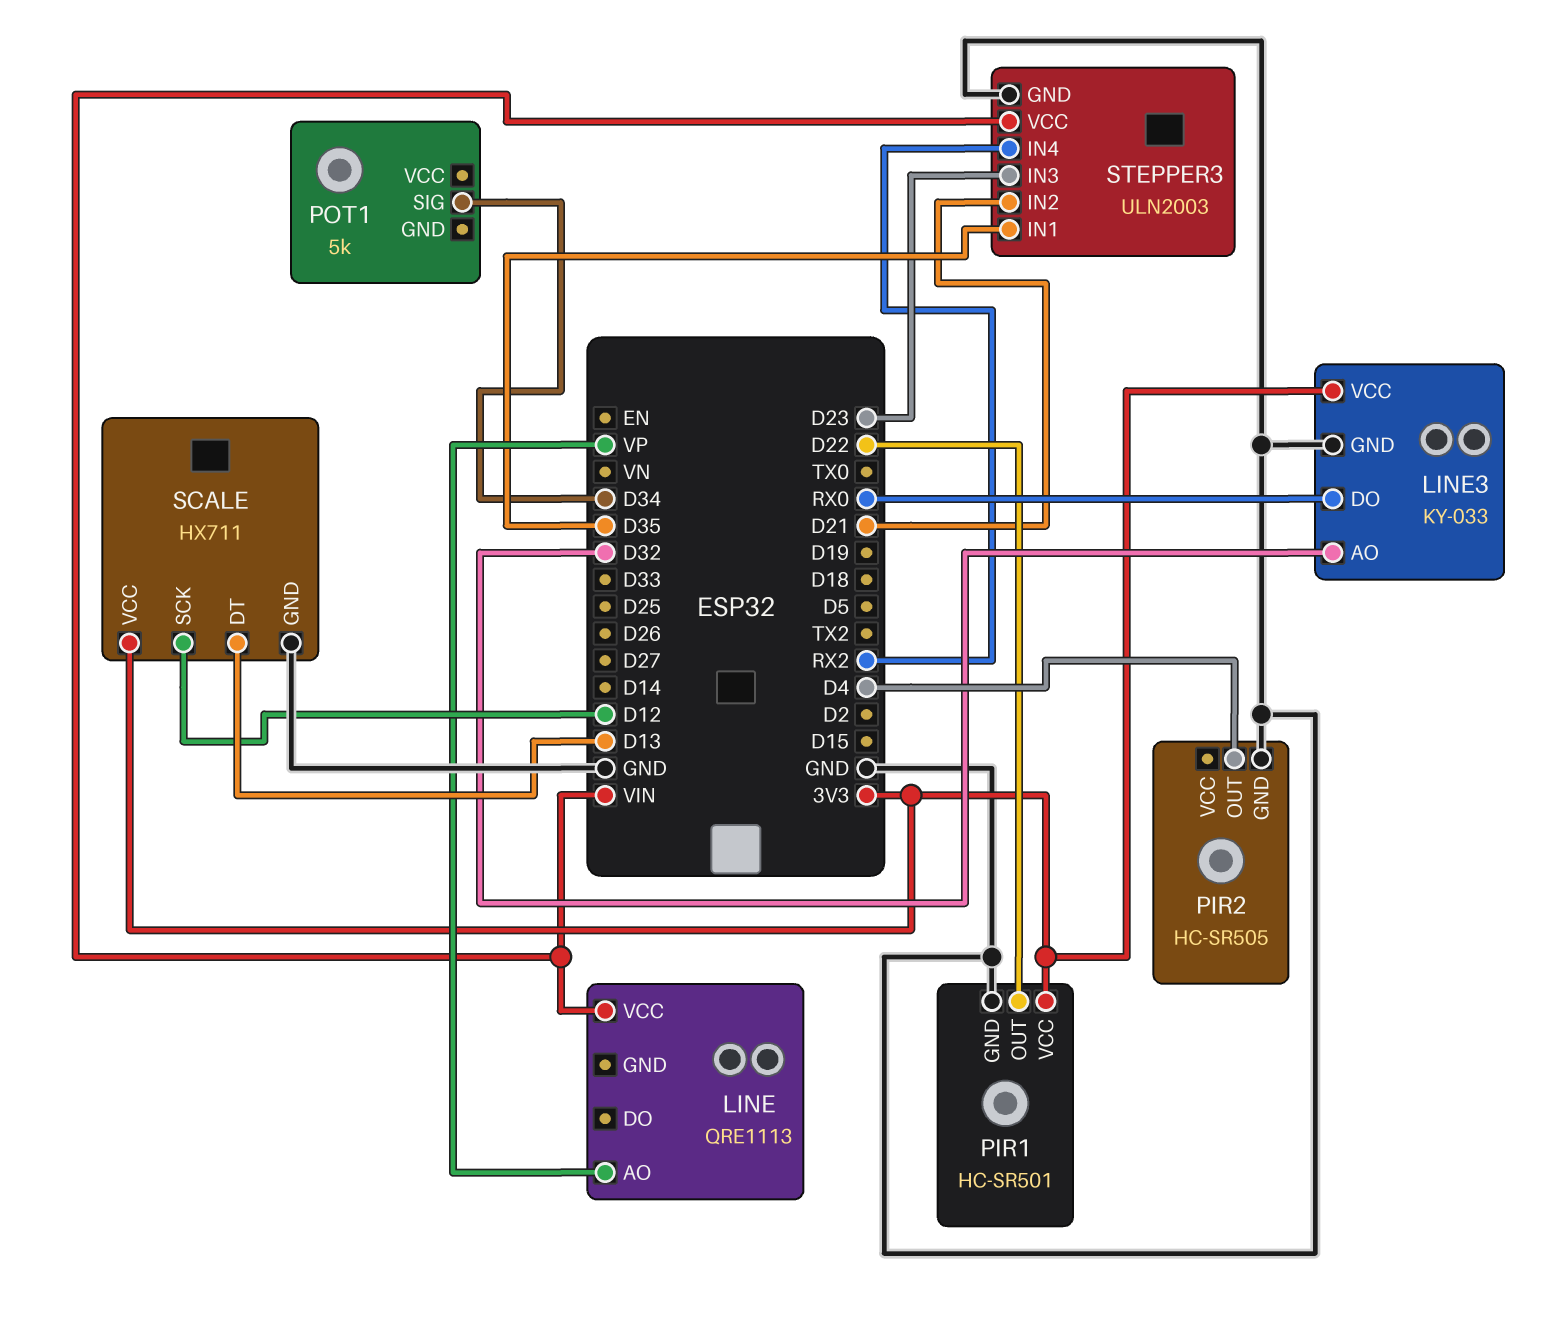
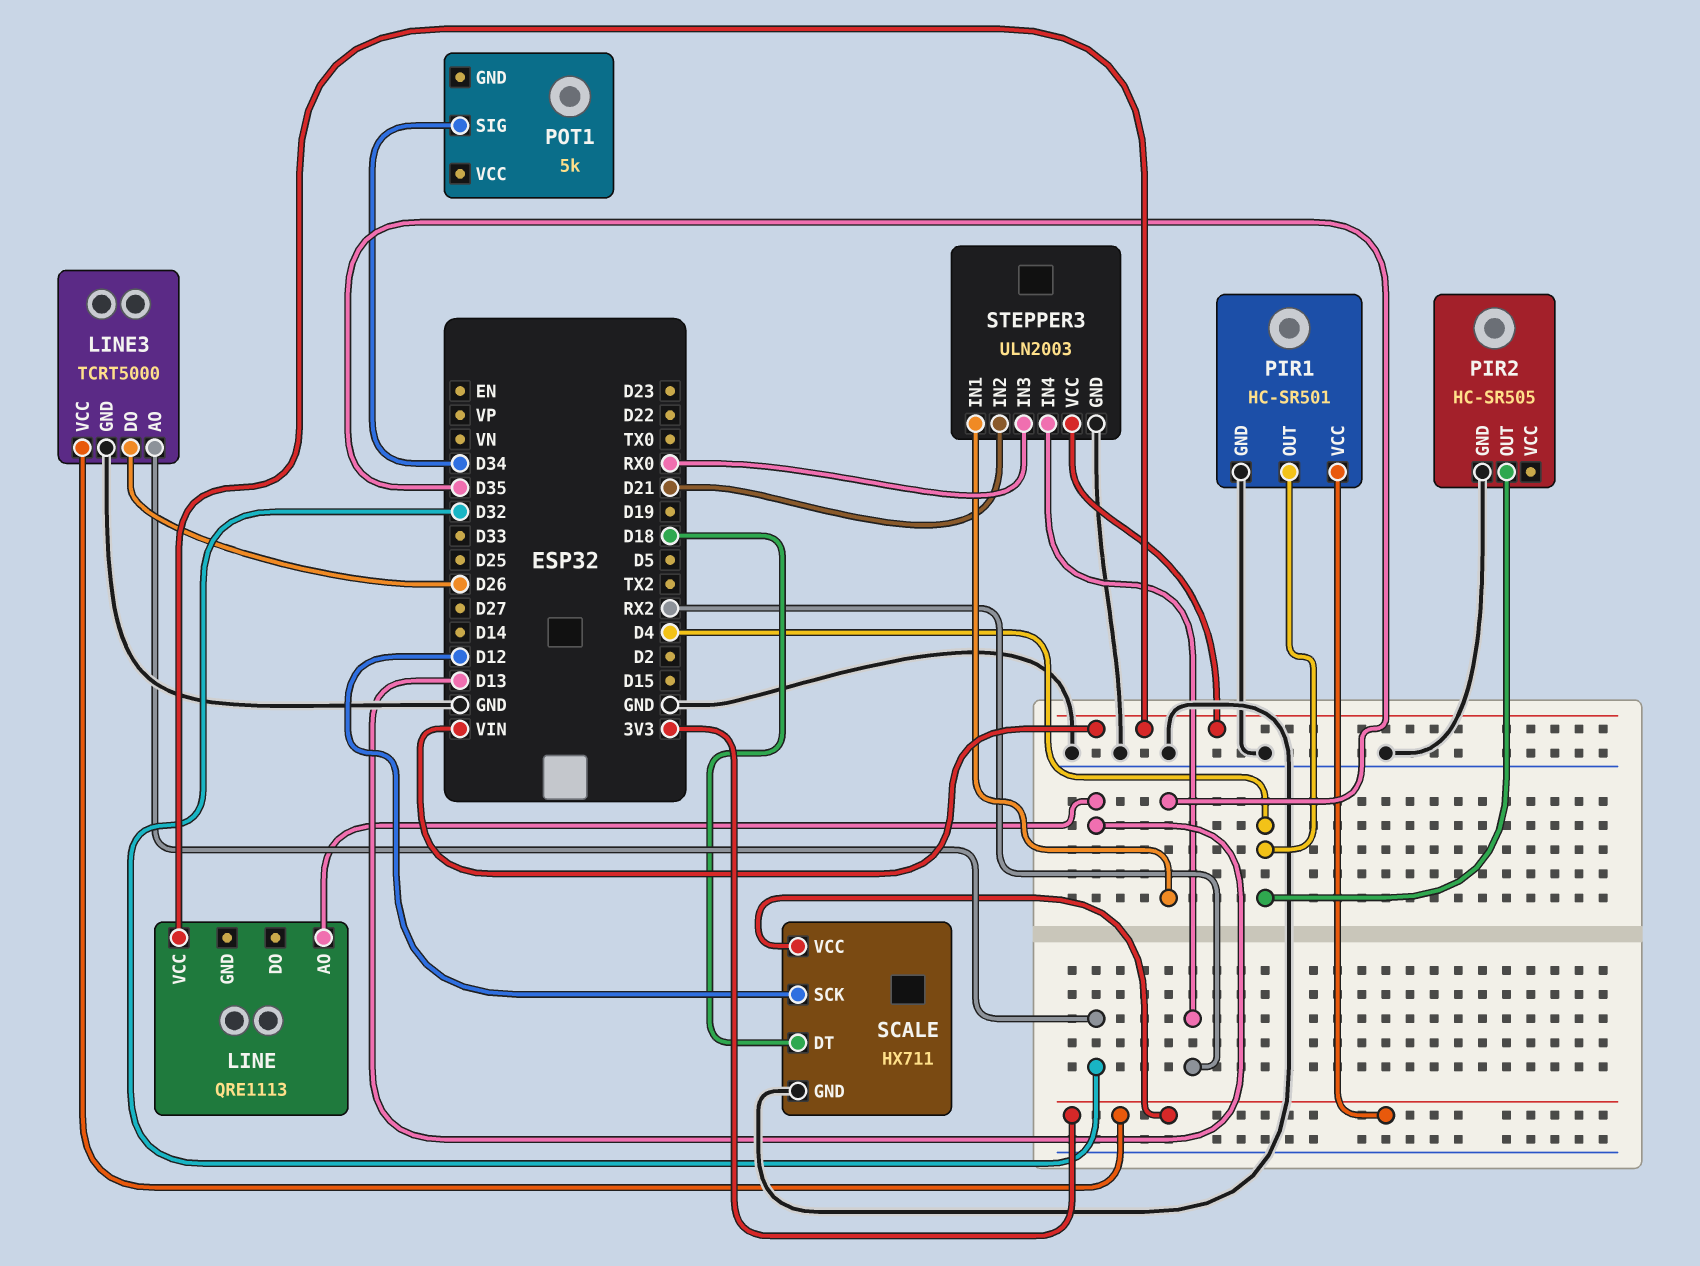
LINE pin AO: VP -> D13
LINE3: KY-033 -> TCRT5000
LINE3 pin DO: RX0 -> D26
PIR1 pin OUT: D22 -> D4
SCALE pin DT: D13 -> D18
STEPPER3 pin IN3: D23 -> RX0

